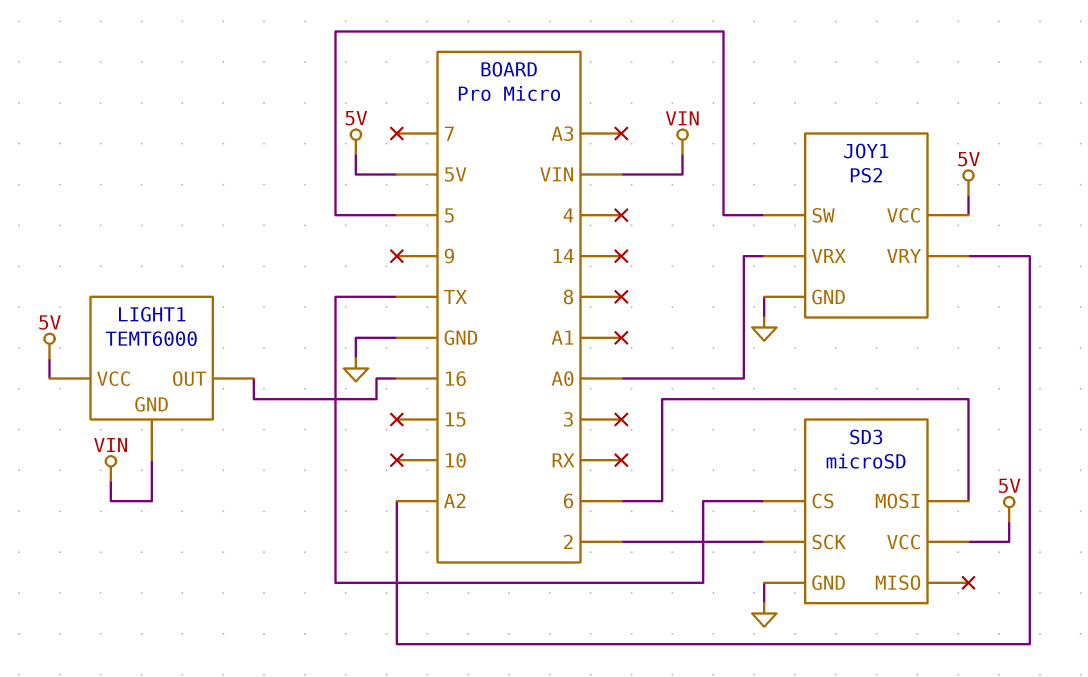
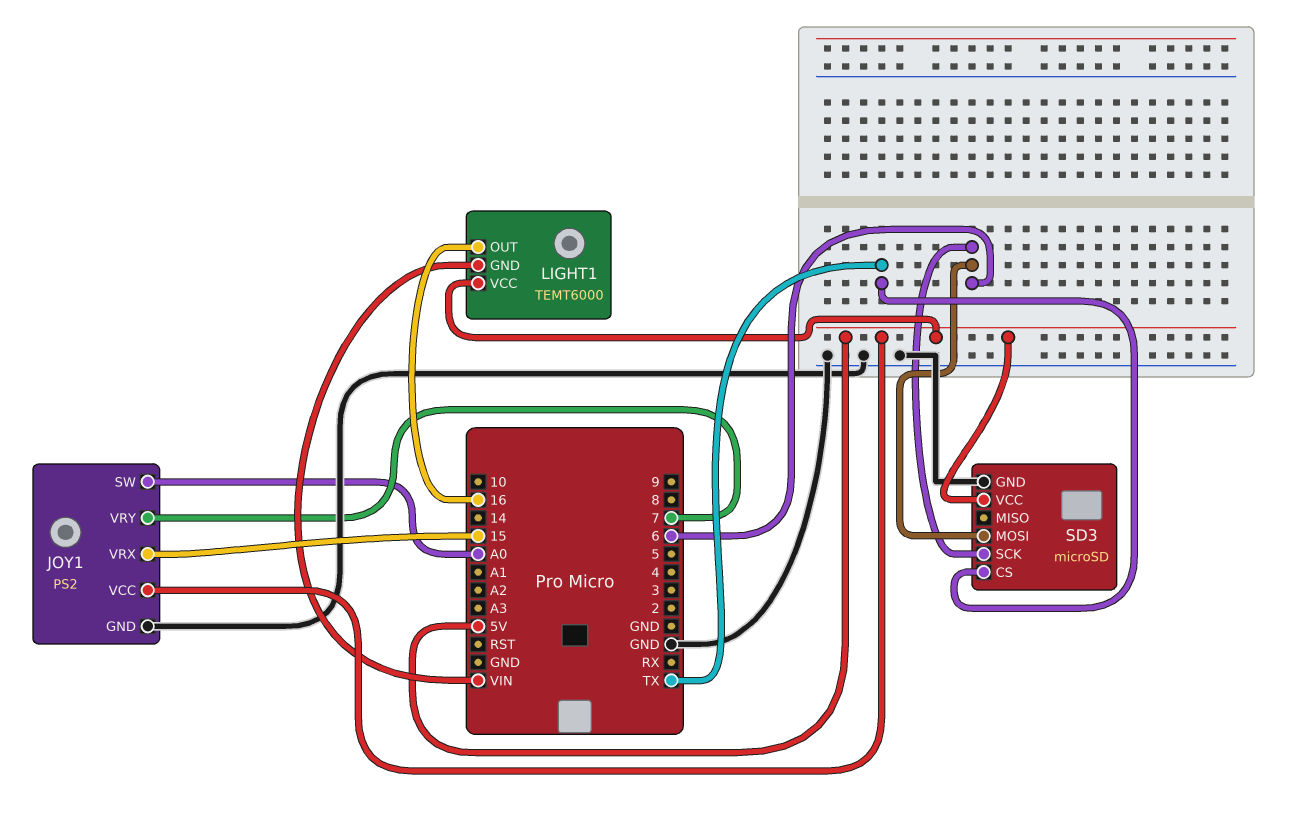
JOY1 pin SW: 5 -> A0
JOY1 pin VRX: A0 -> 15
JOY1 pin VRY: A2 -> 7
SD3 pin SCK: 2 -> 6

